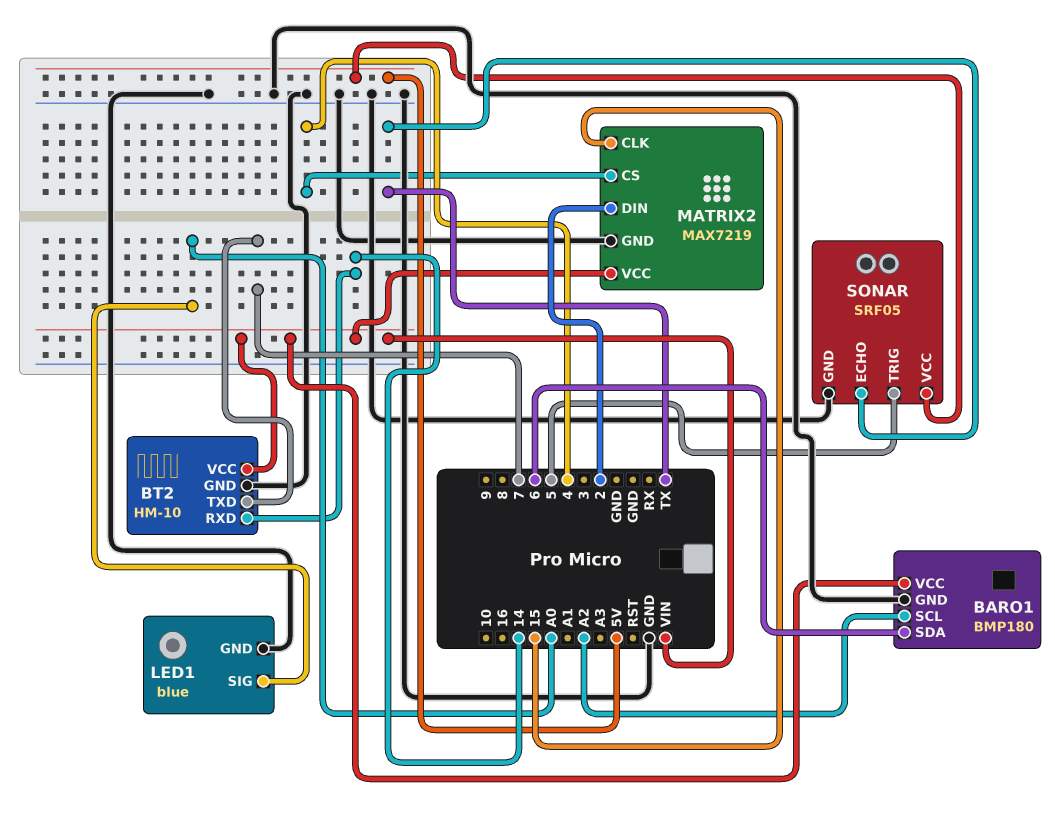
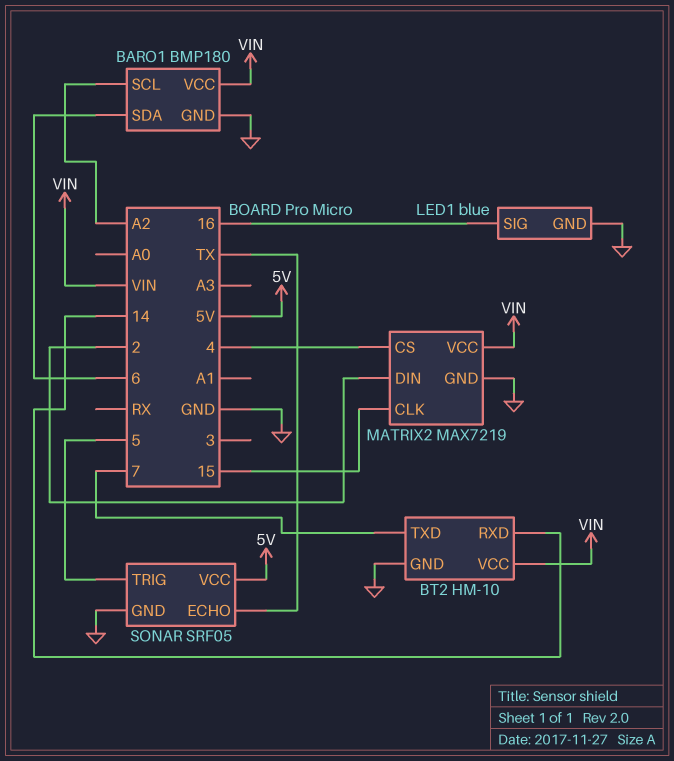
LED1 pin SIG: A0 -> 16

